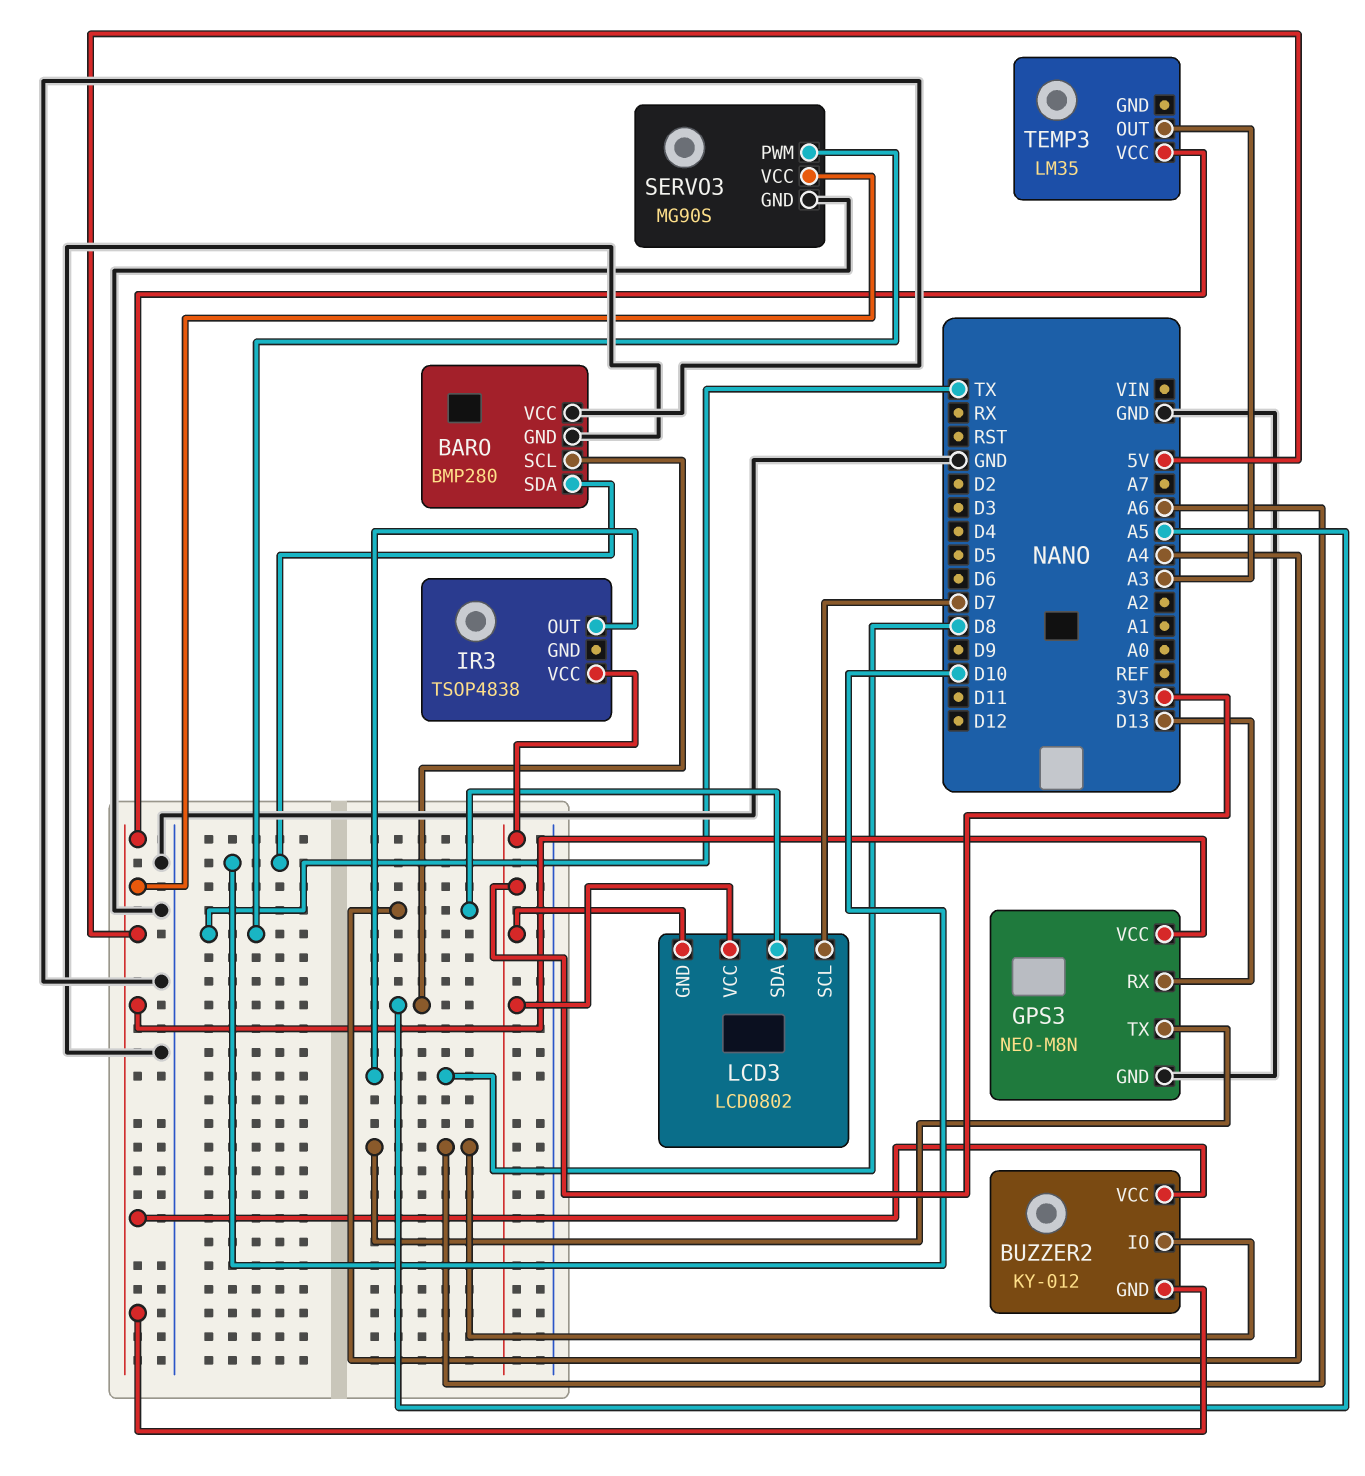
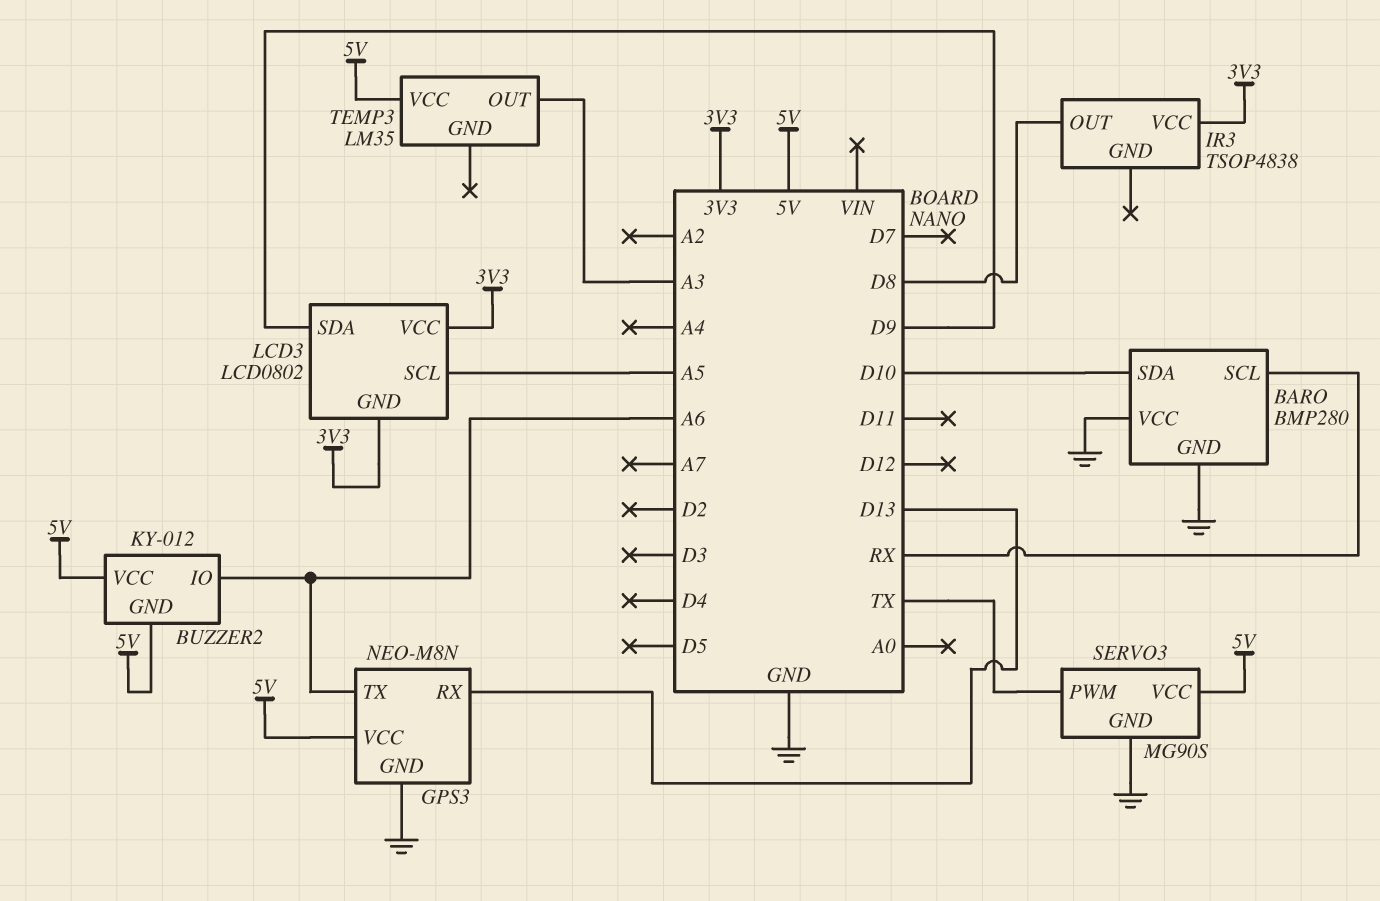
BARO pin SCL: A5 -> RX
LCD3 pin SCL: D7 -> A5
LCD3 pin SDA: A4 -> D9

